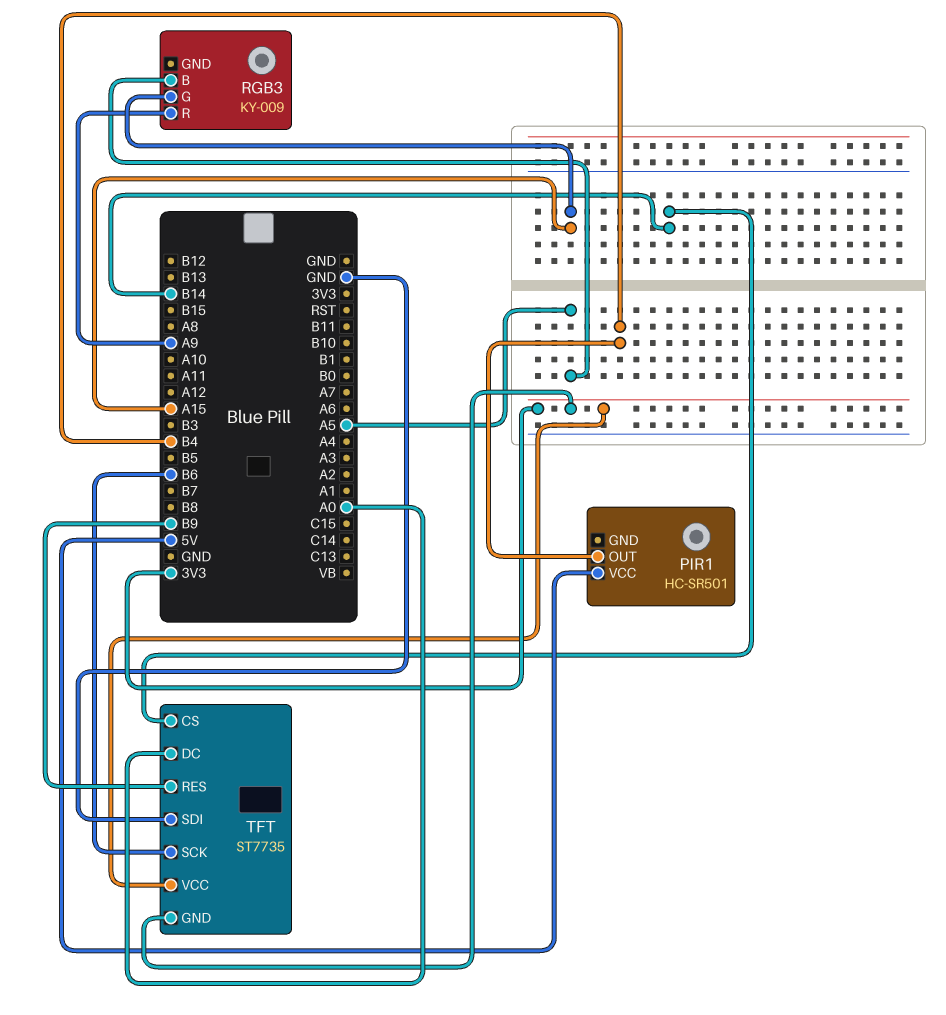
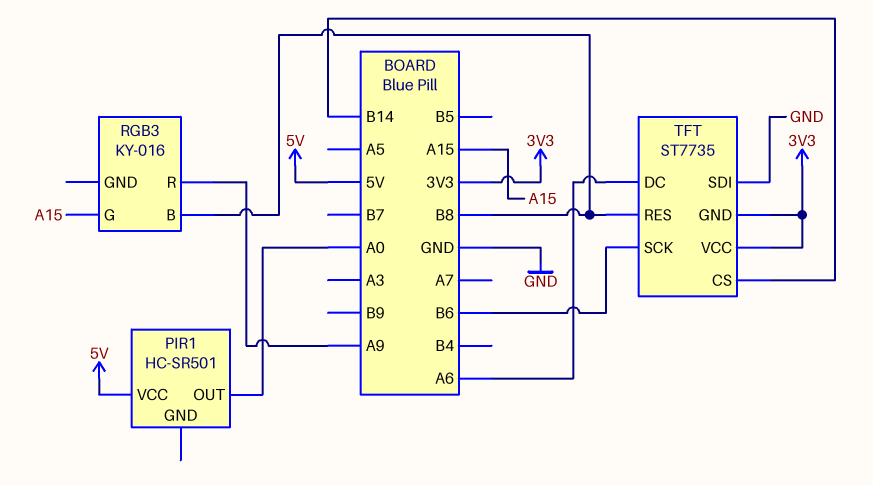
PIR1 pin OUT: B4 -> A0
RGB3: KY-009 -> KY-016
RGB3 pin B: A5 -> B8
TFT pin DC: A0 -> A6
TFT pin RES: B9 -> B8

